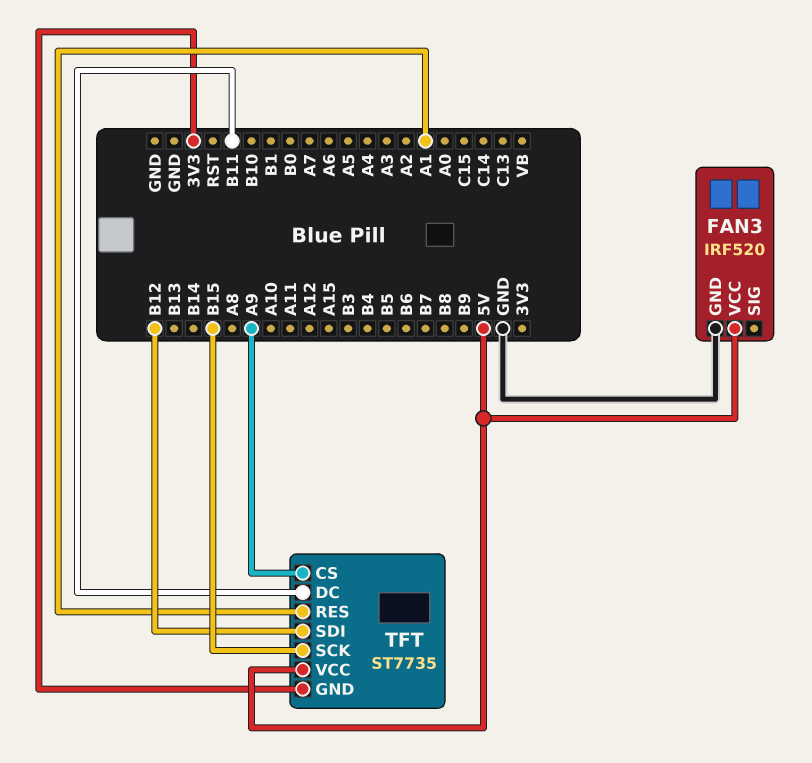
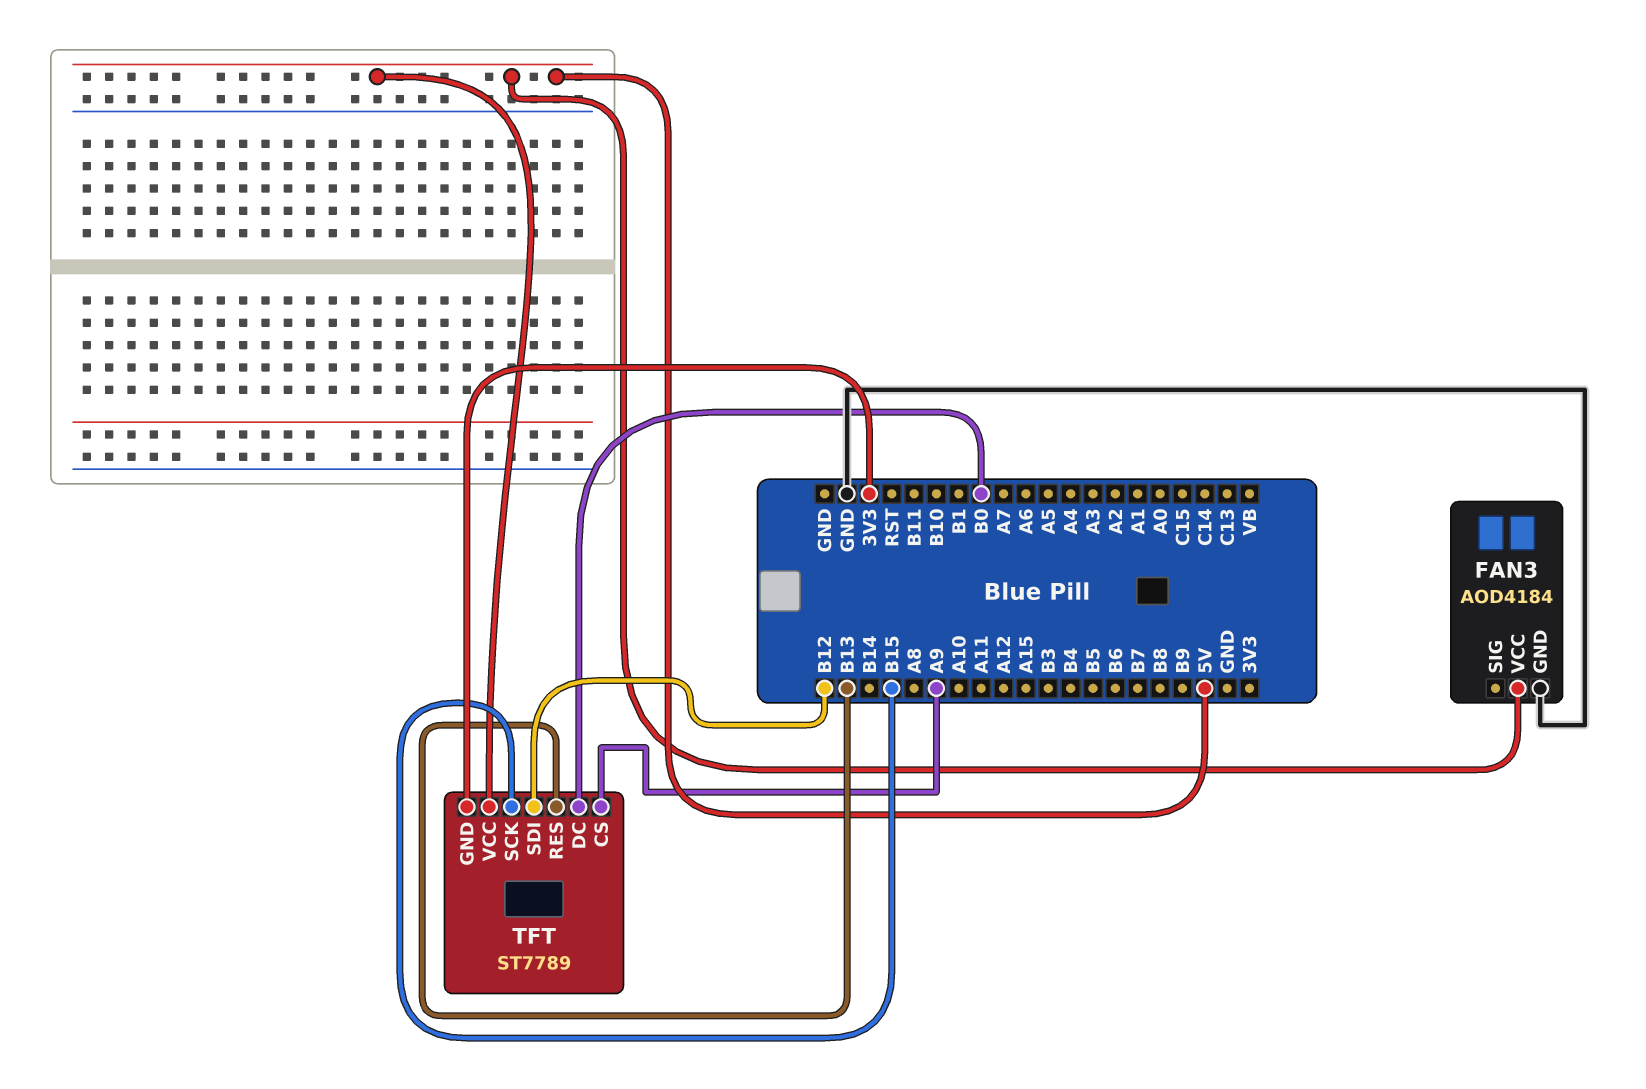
FAN3: IRF520 -> AOD4184
TFT: ST7735 -> ST7789
TFT pin DC: B11 -> B0
TFT pin RES: A1 -> B13

